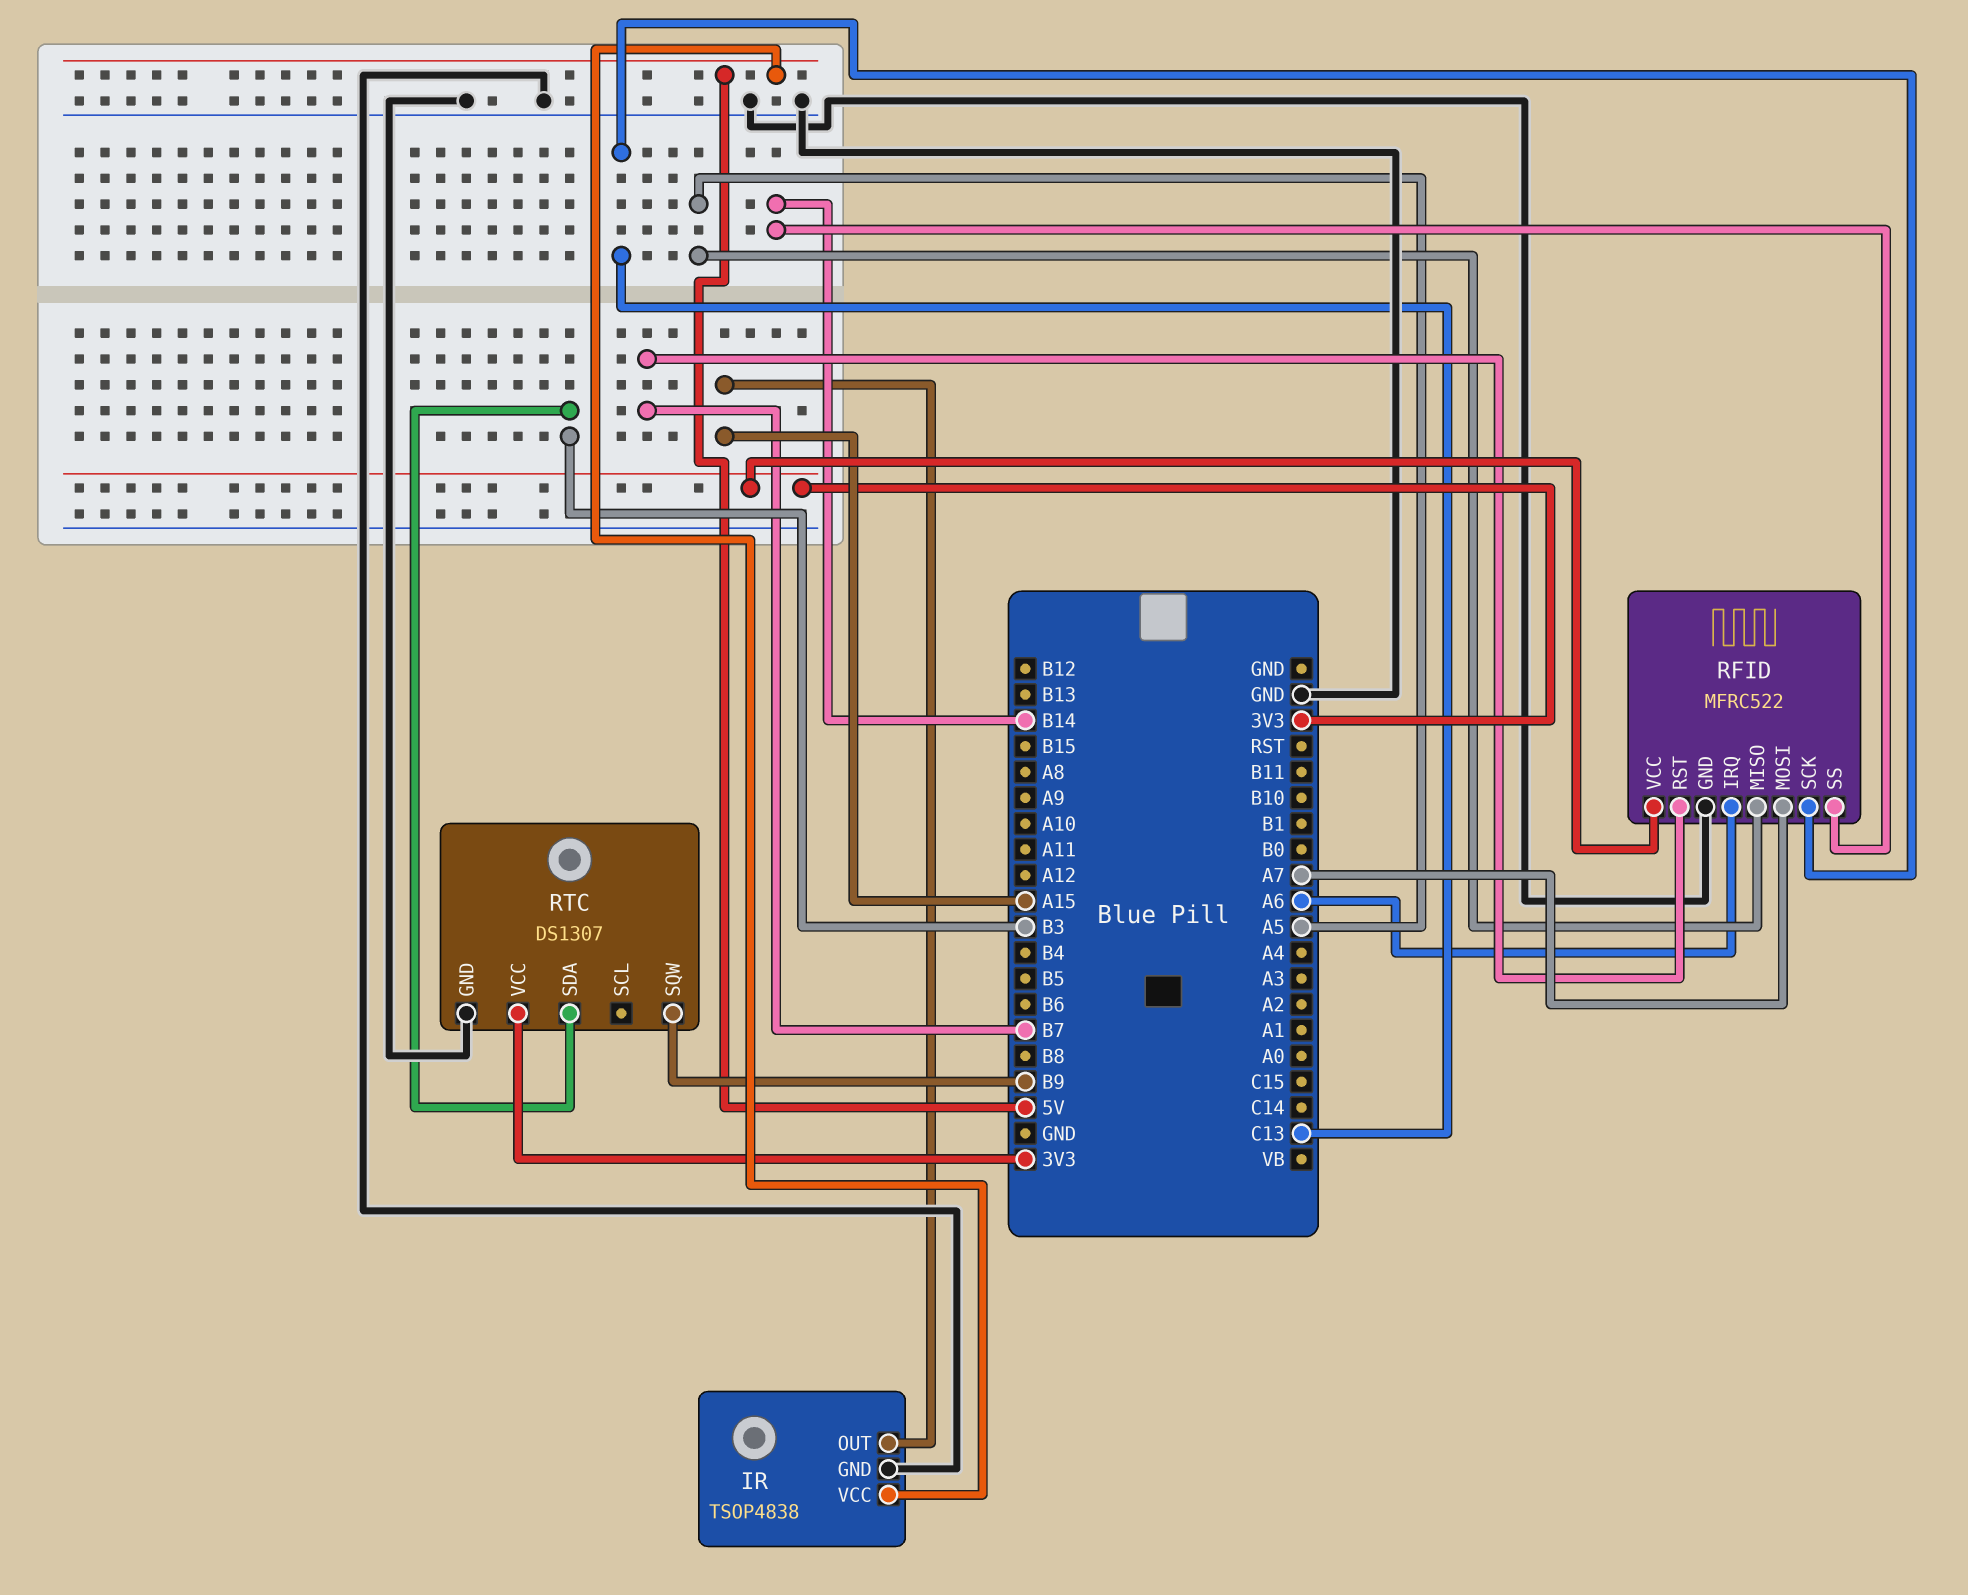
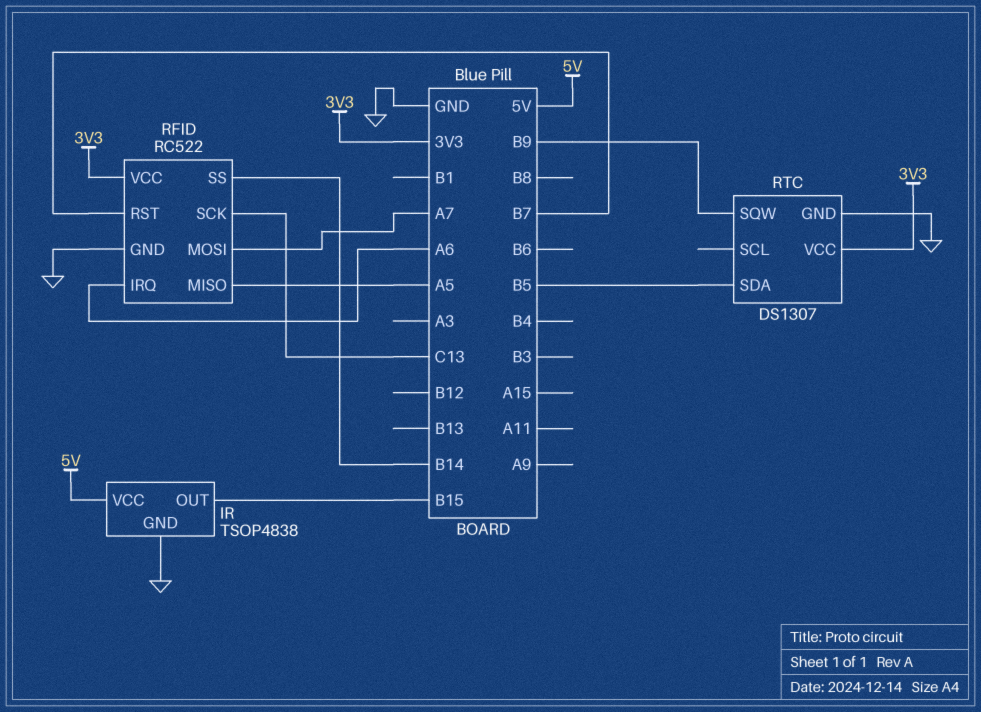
IR pin OUT: A15 -> B15
RFID: MFRC522 -> RC522
RTC pin SDA: B3 -> B5

